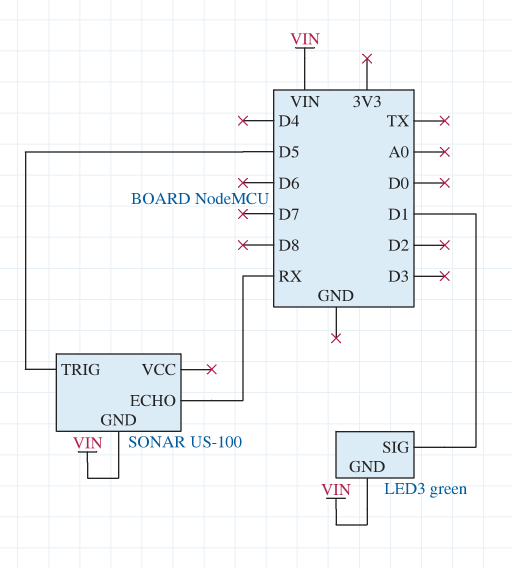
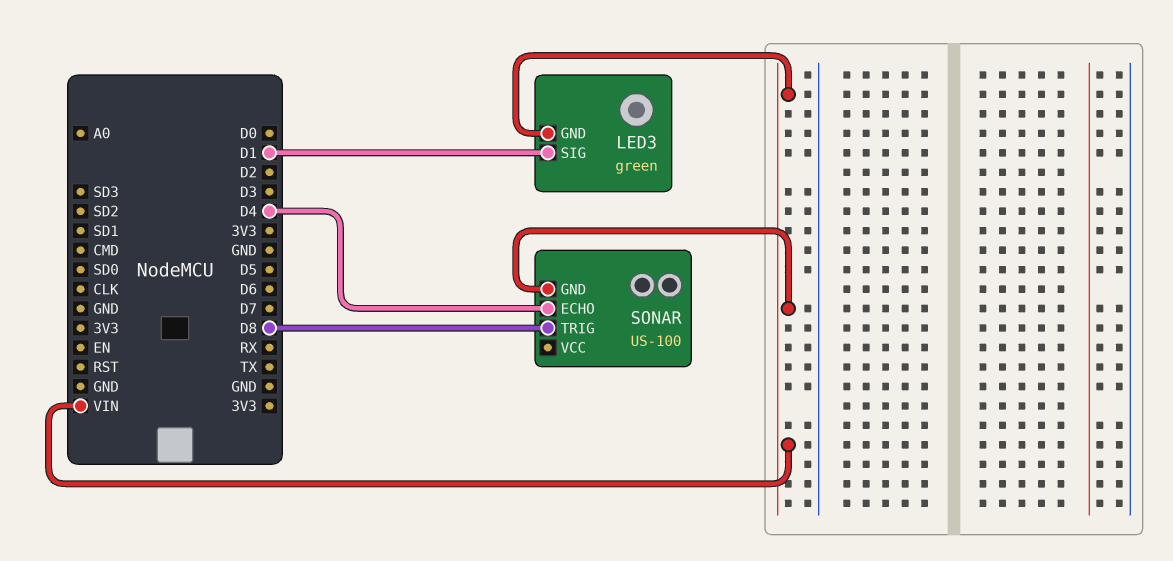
SONAR pin ECHO: RX -> D4
SONAR pin TRIG: D5 -> D8

